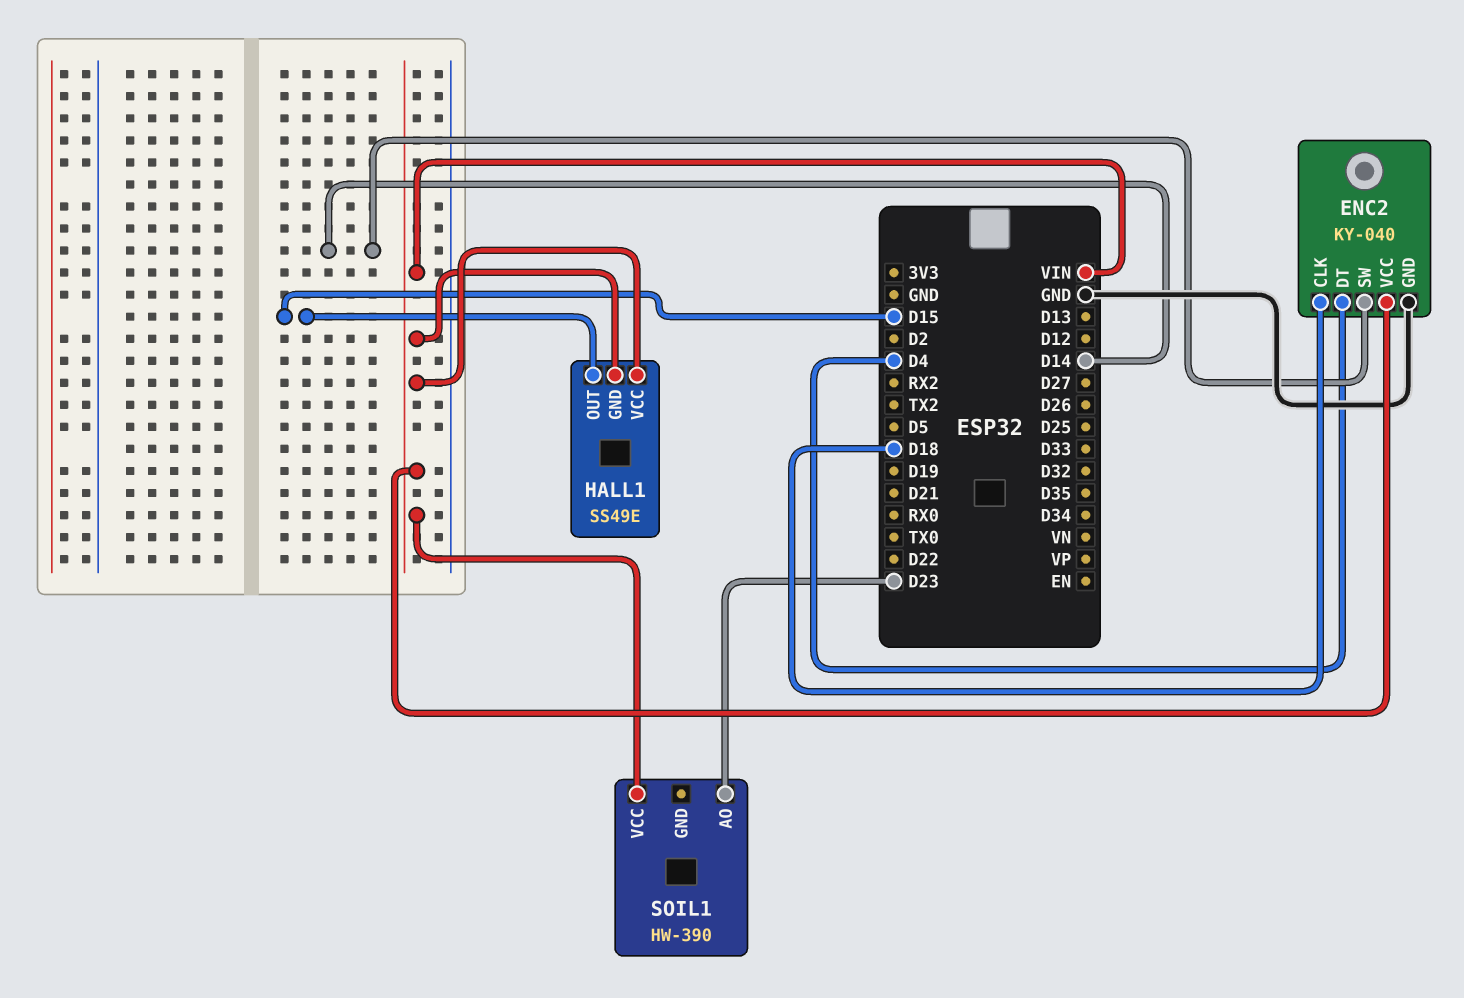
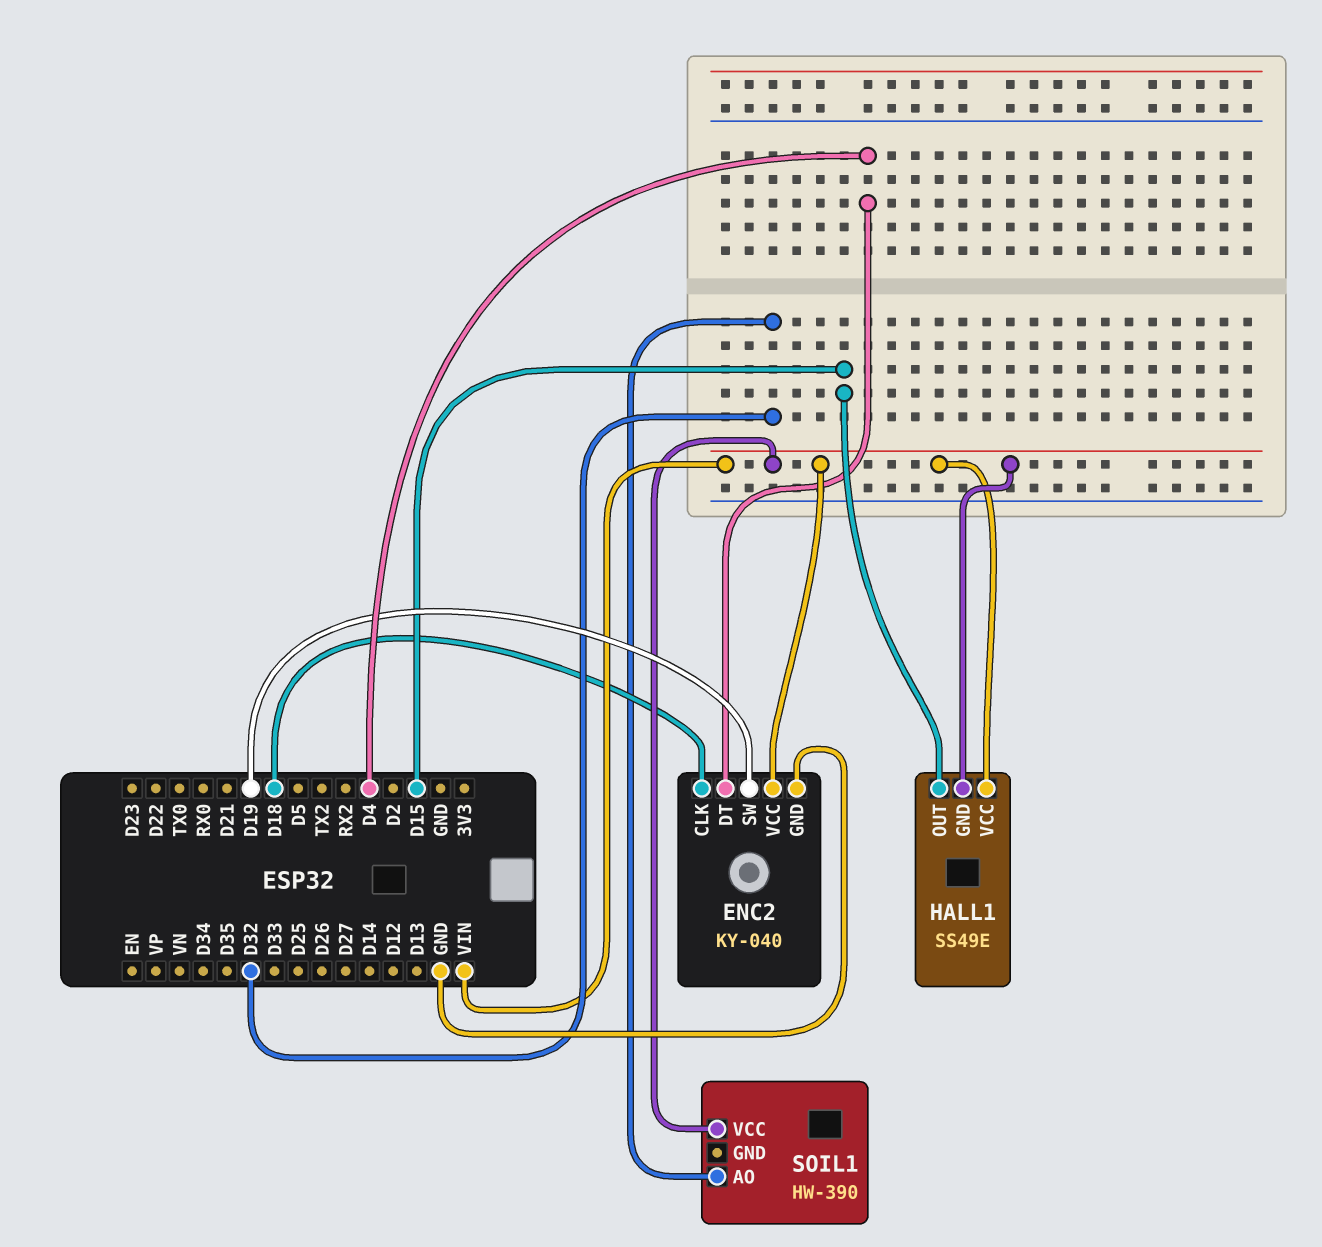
ENC2 pin SW: D14 -> D19
SOIL1 pin AO: D23 -> D32

